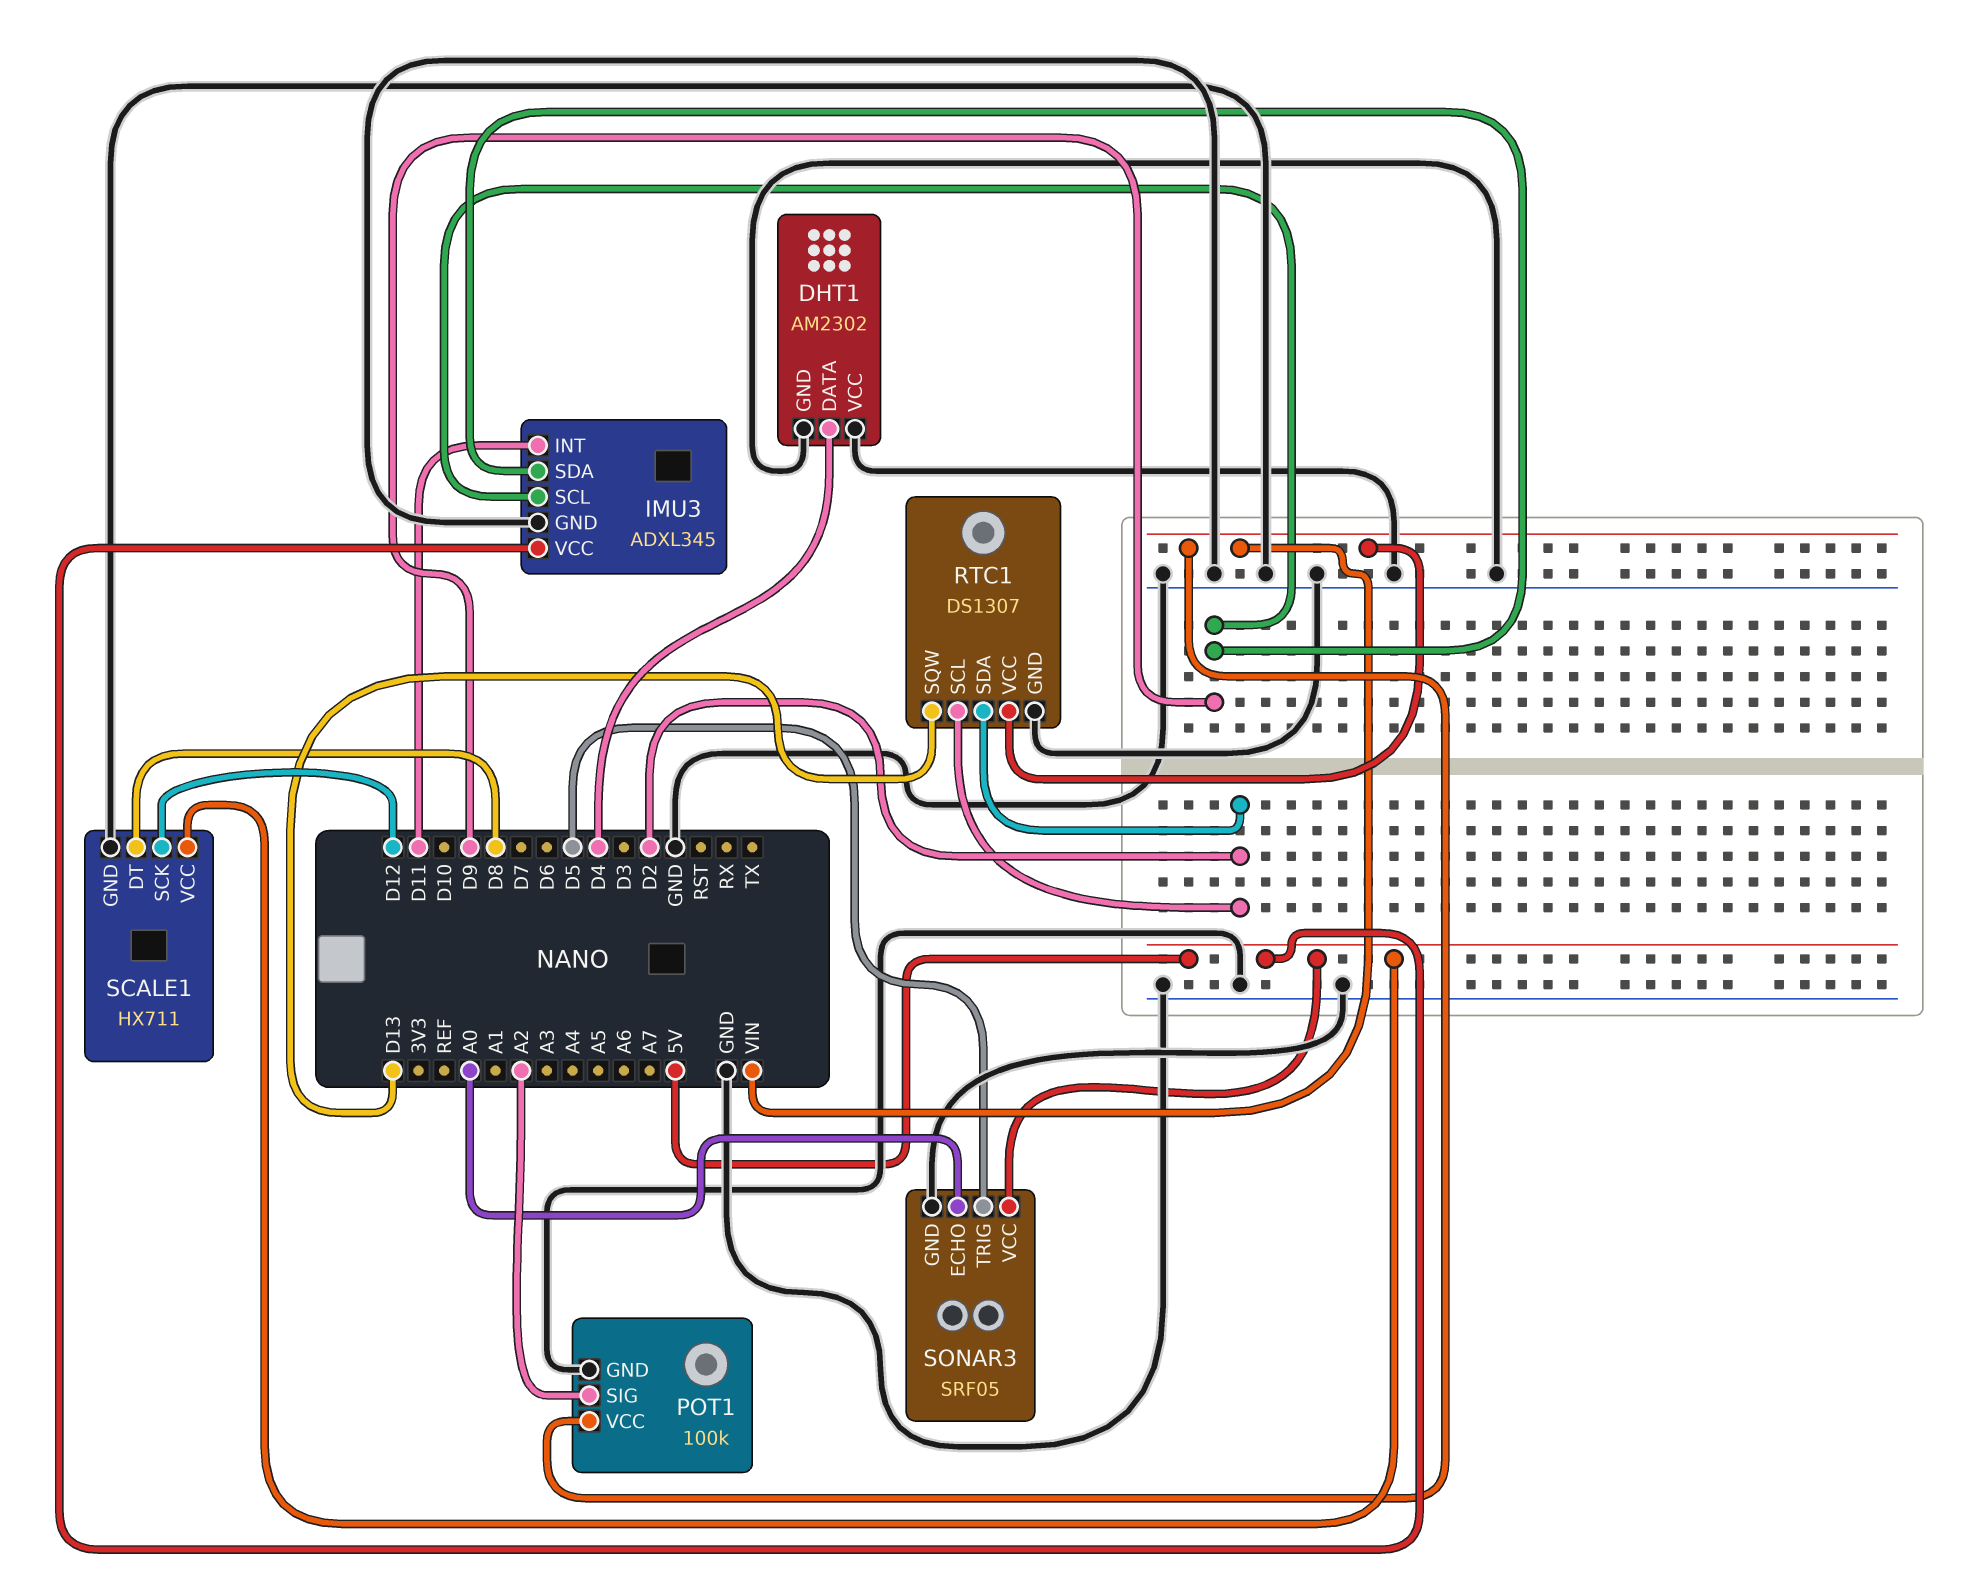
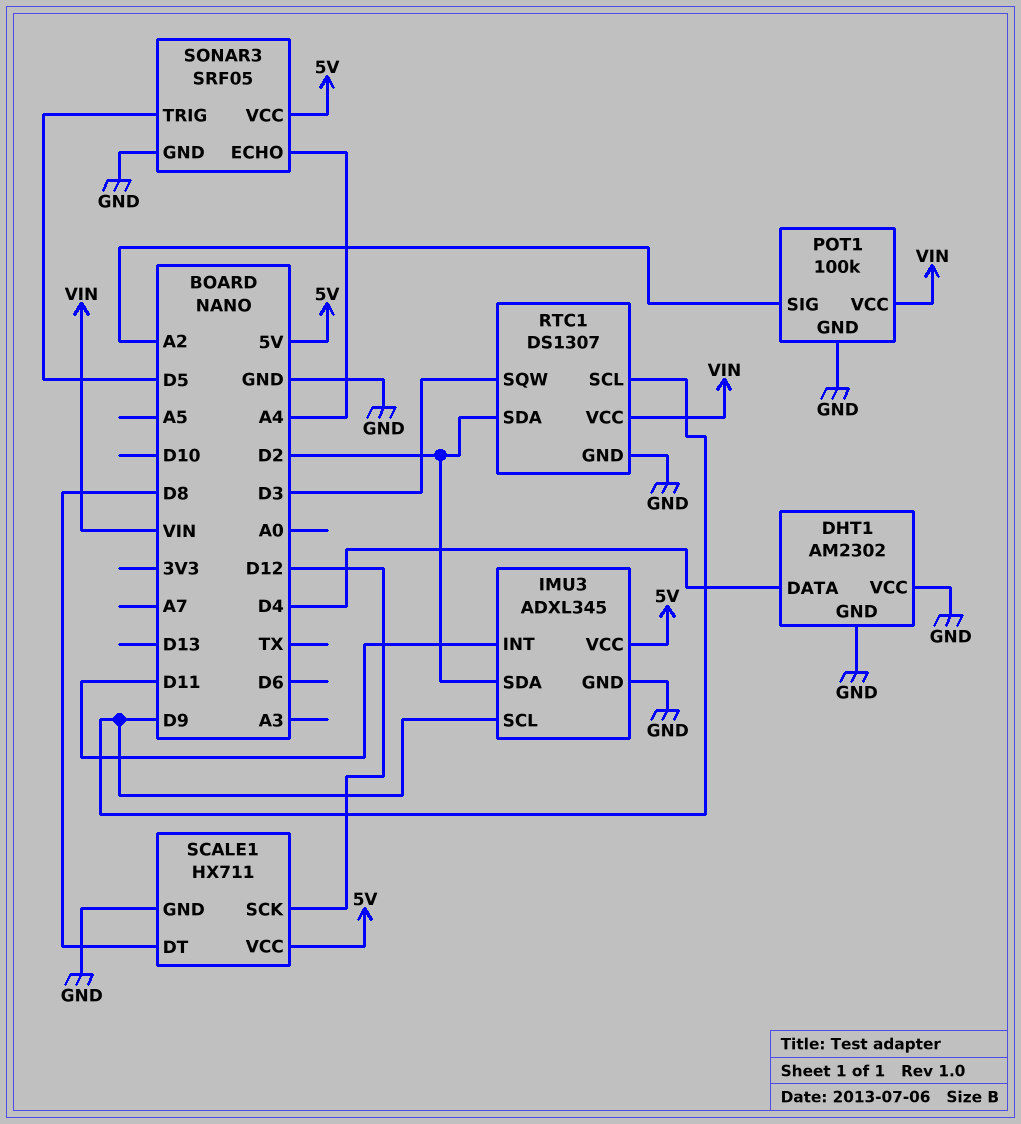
IMU3 pin SDA: D9 -> D2
RTC1 pin SCL: D2 -> D9
RTC1 pin SQW: D13 -> D3
SONAR3 pin ECHO: A0 -> A4

